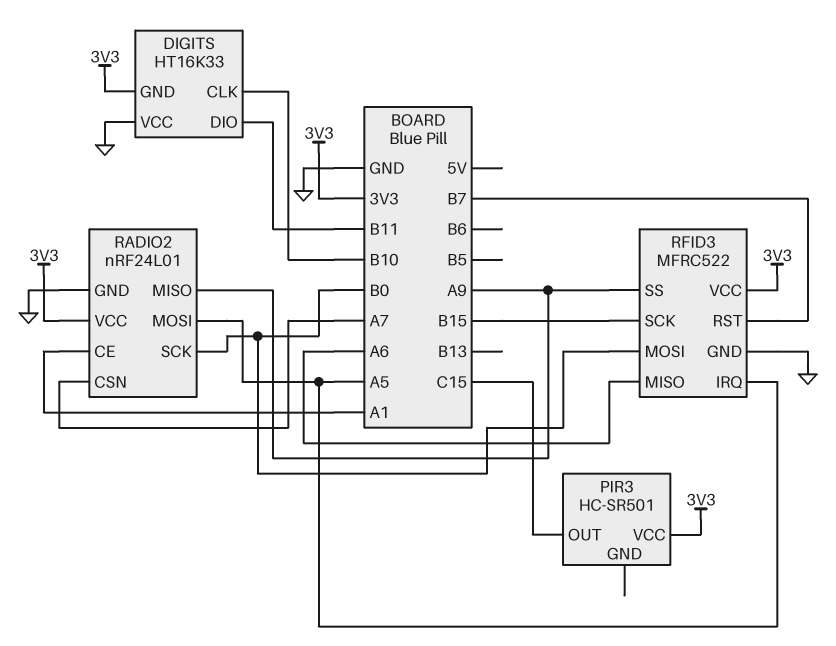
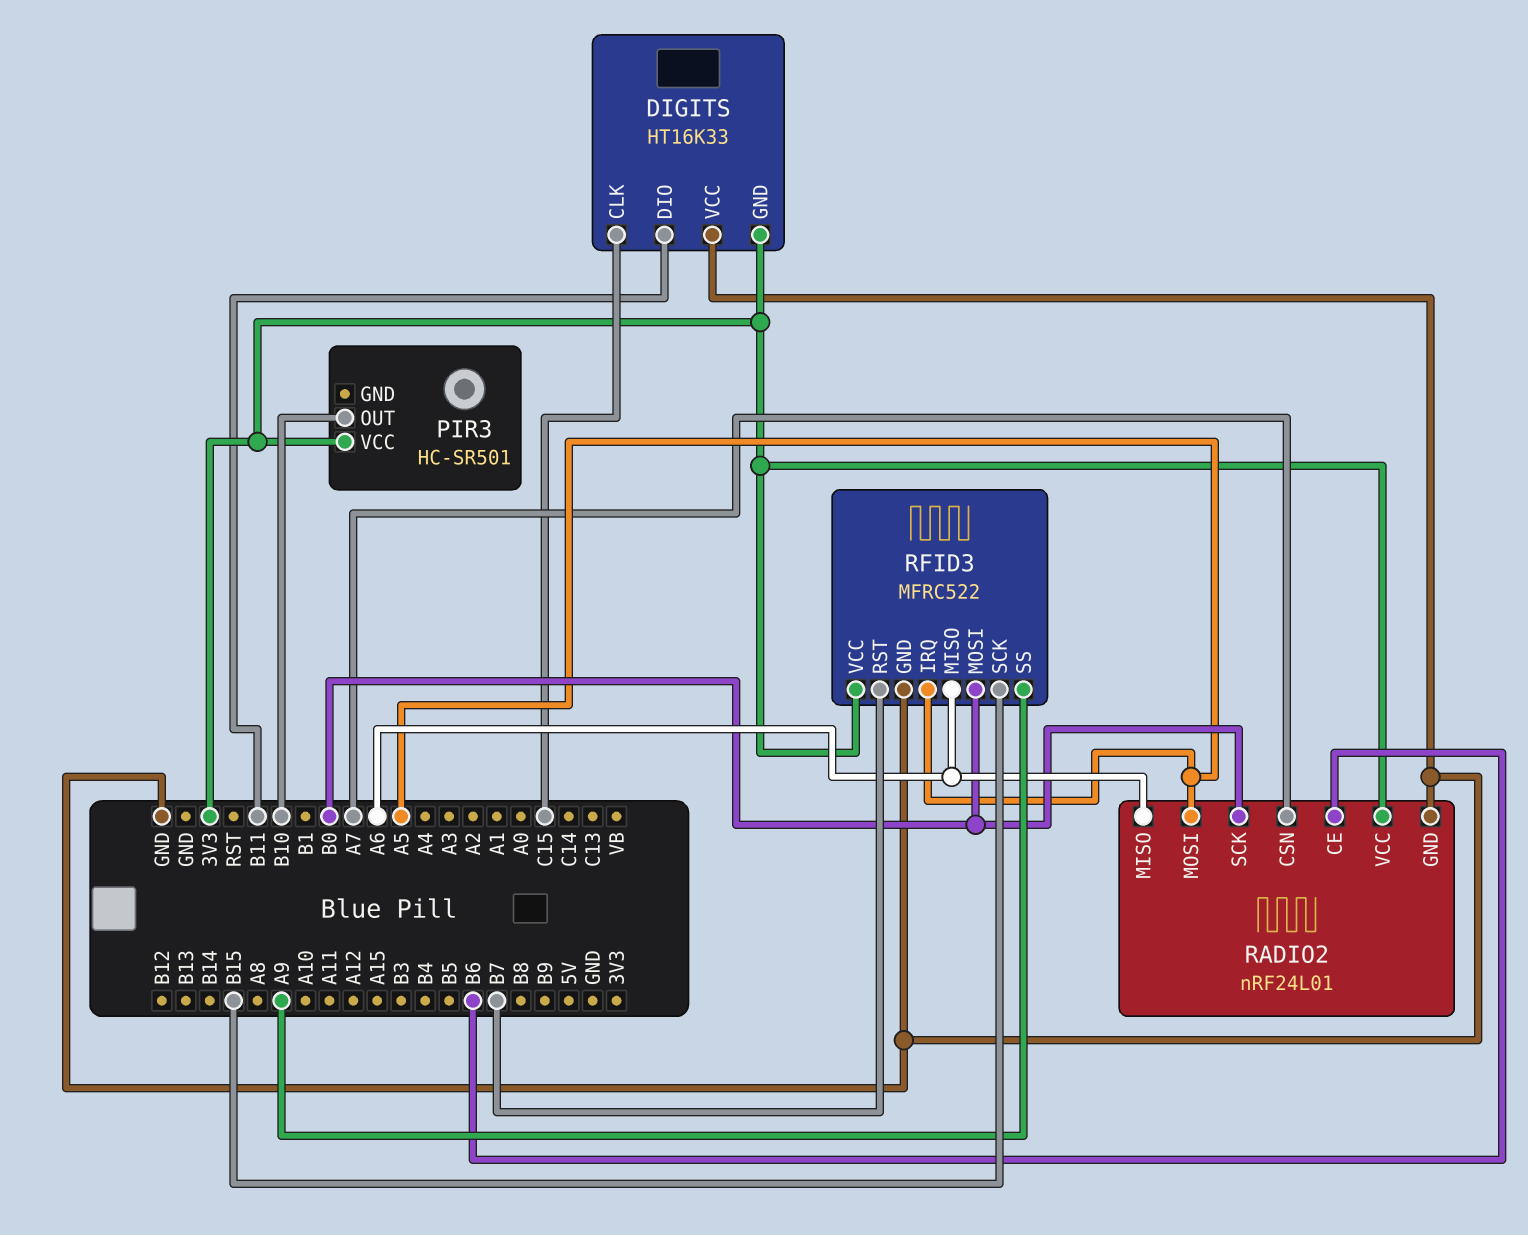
DIGITS pin CLK: B10 -> C15
PIR3 pin OUT: C15 -> B10
RADIO2 pin CE: A1 -> B6
RADIO2 pin MISO: A9 -> A6

